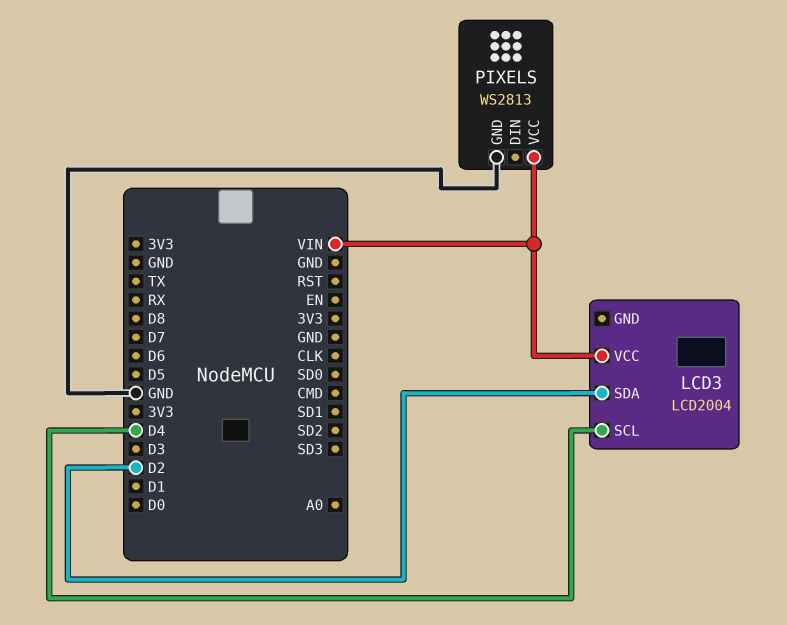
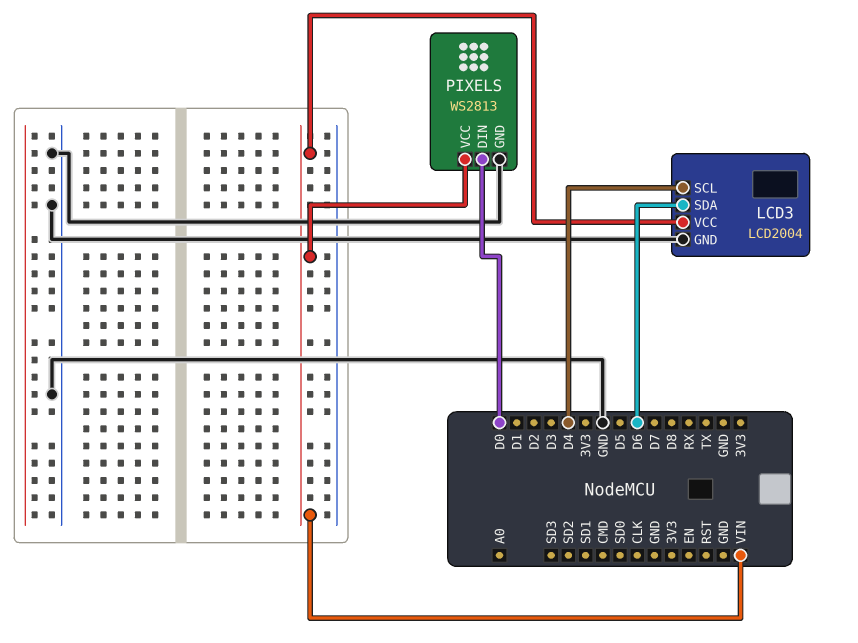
LCD3 pin GND: none -> GND
LCD3 pin SDA: D2 -> D6
PIXELS pin DIN: none -> D0

